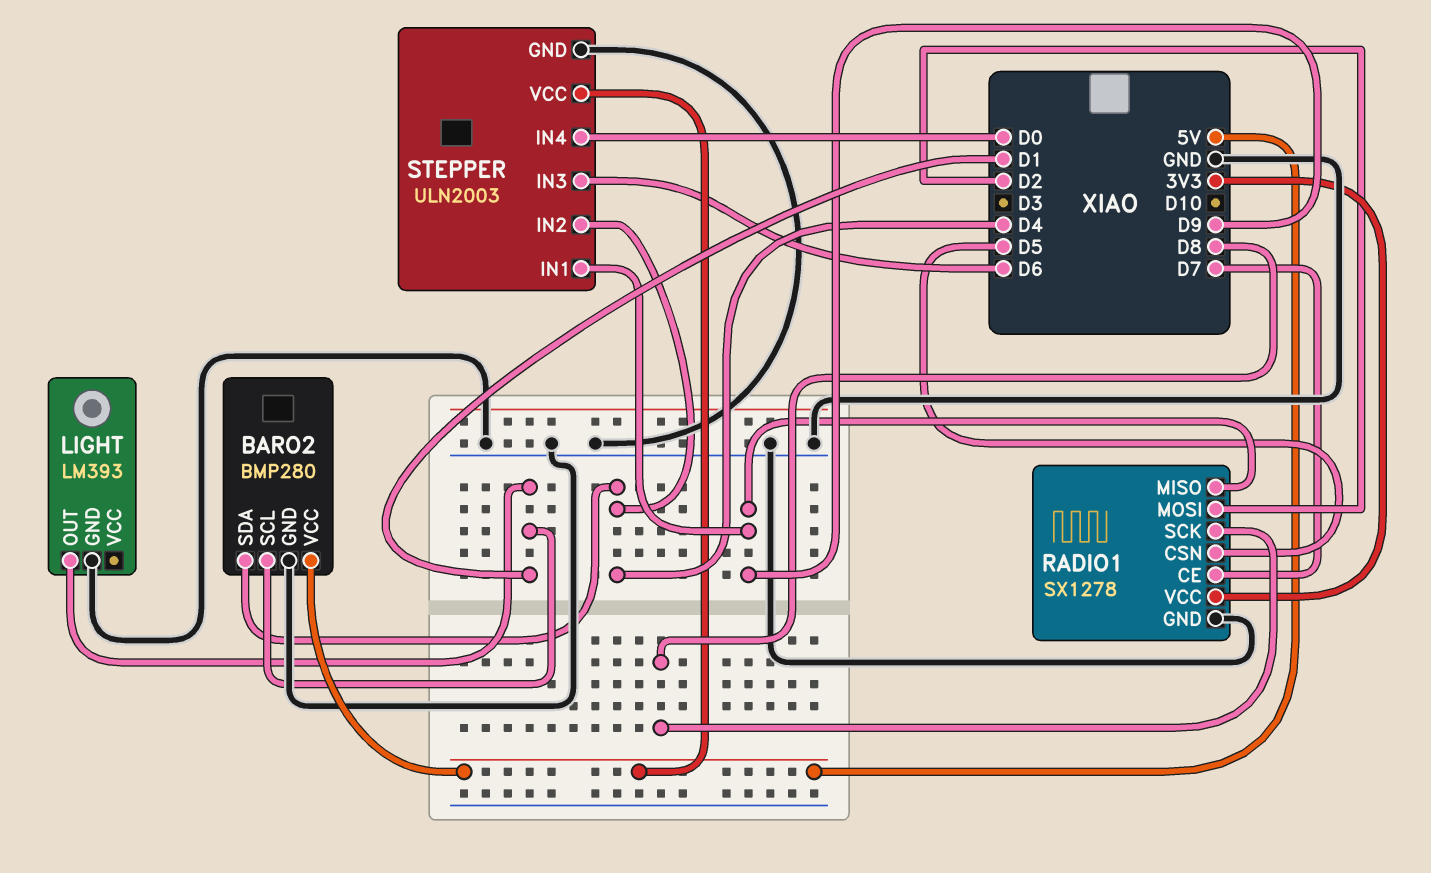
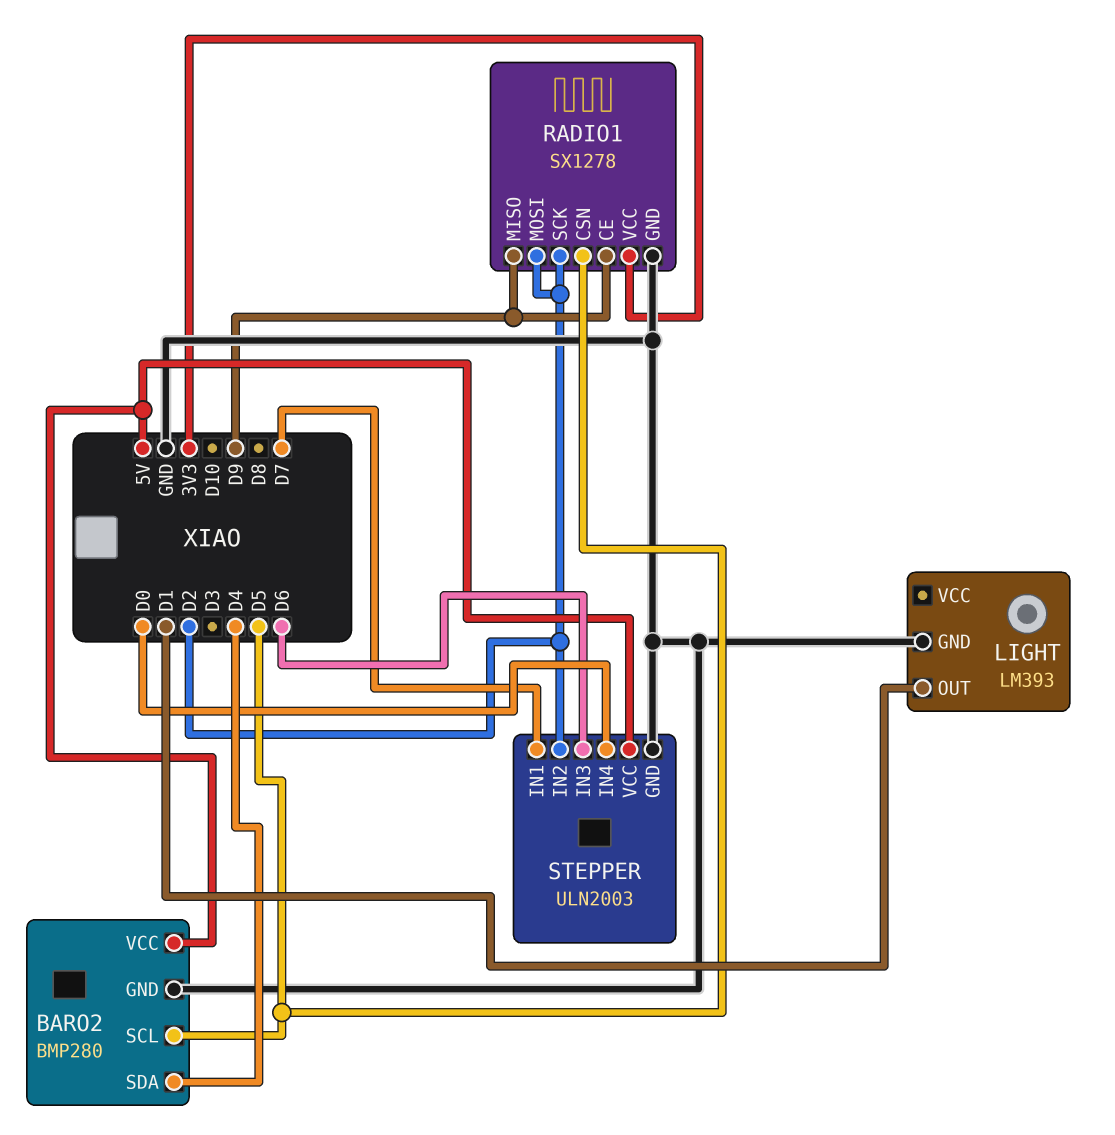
BARO2 pin SCL: D1 -> D5
RADIO1 pin CE: D7 -> D9
RADIO1 pin SCK: D8 -> D2
STEPPER pin IN1: D9 -> D7
STEPPER pin IN2: D4 -> D2

